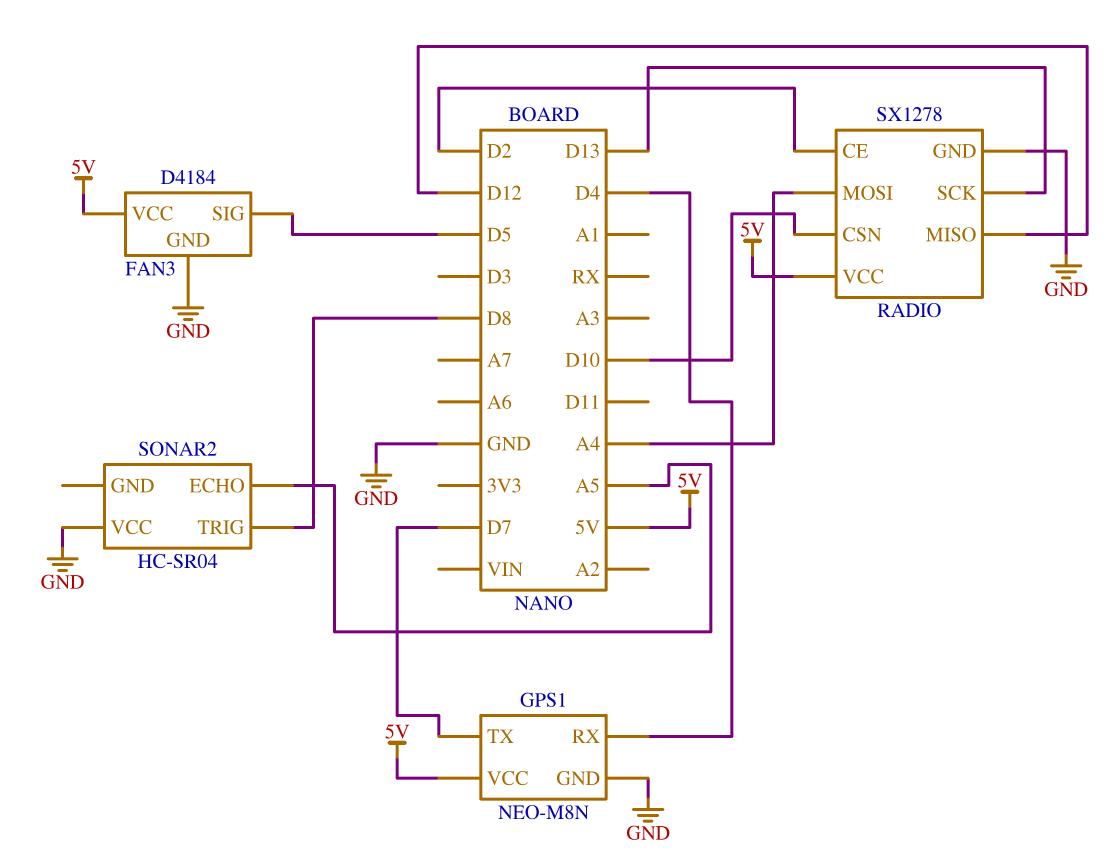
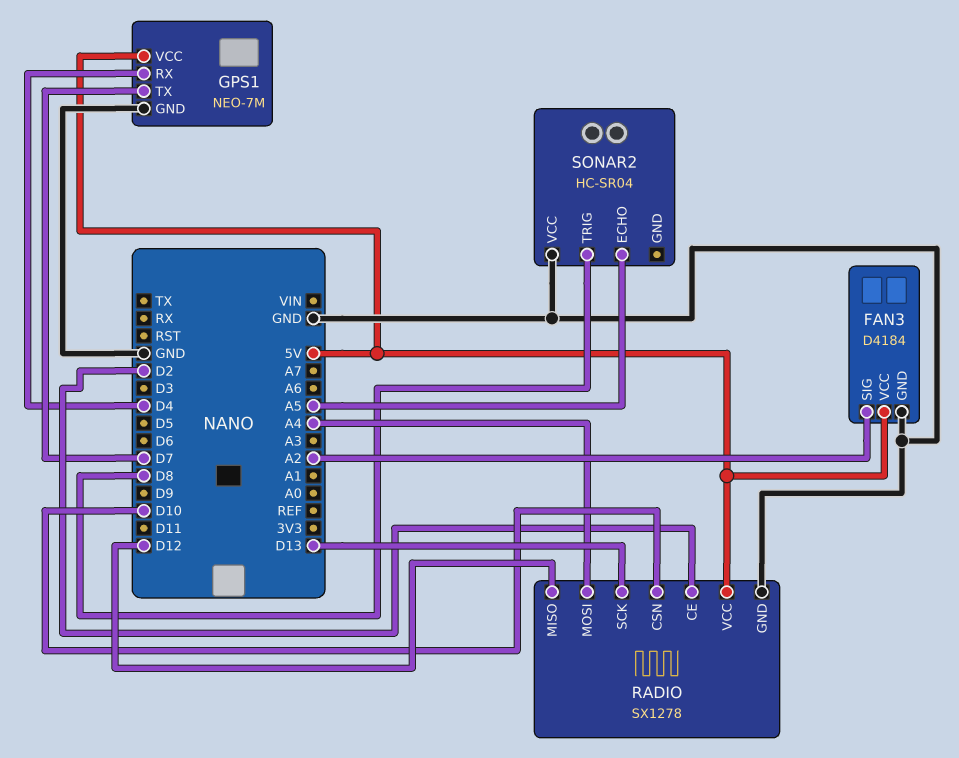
FAN3 pin SIG: D5 -> A2
GPS1: NEO-M8N -> NEO-7M

